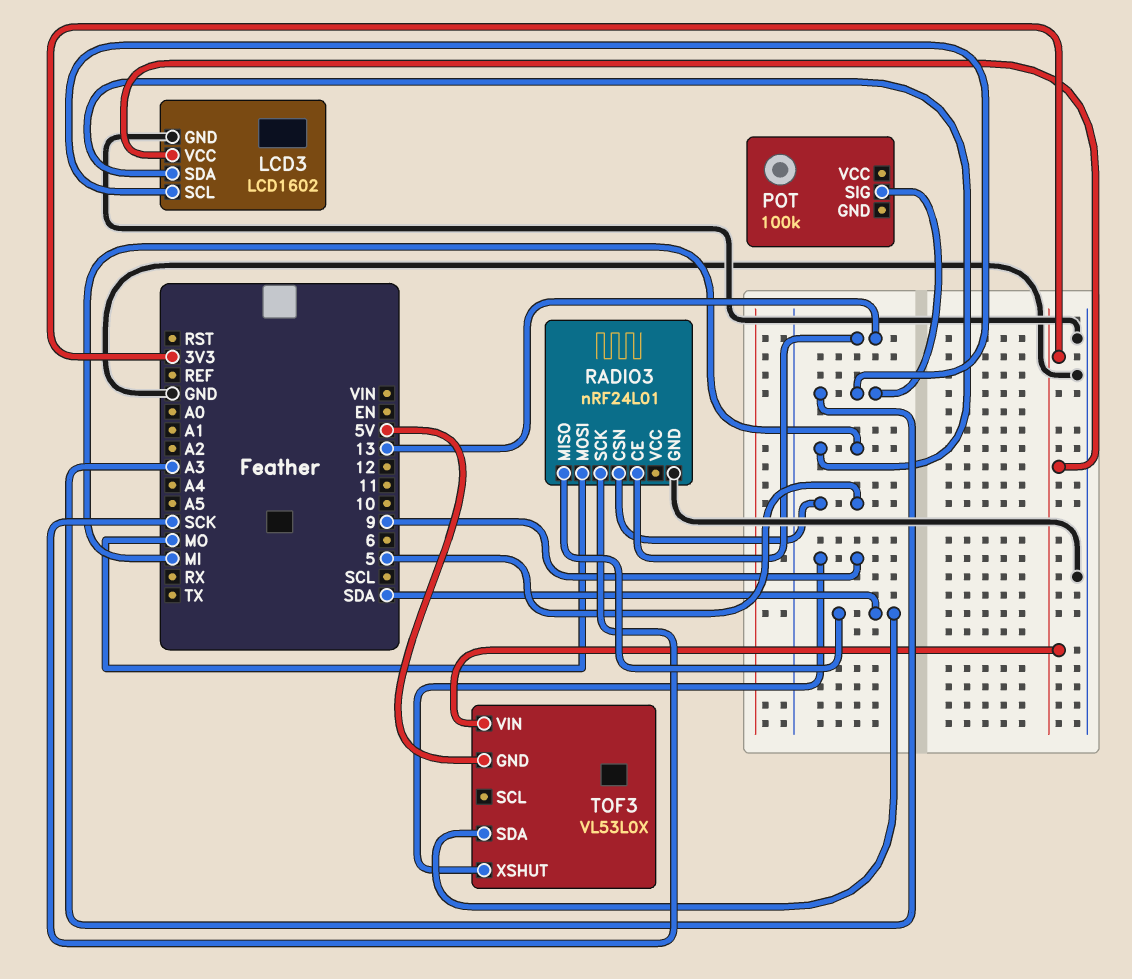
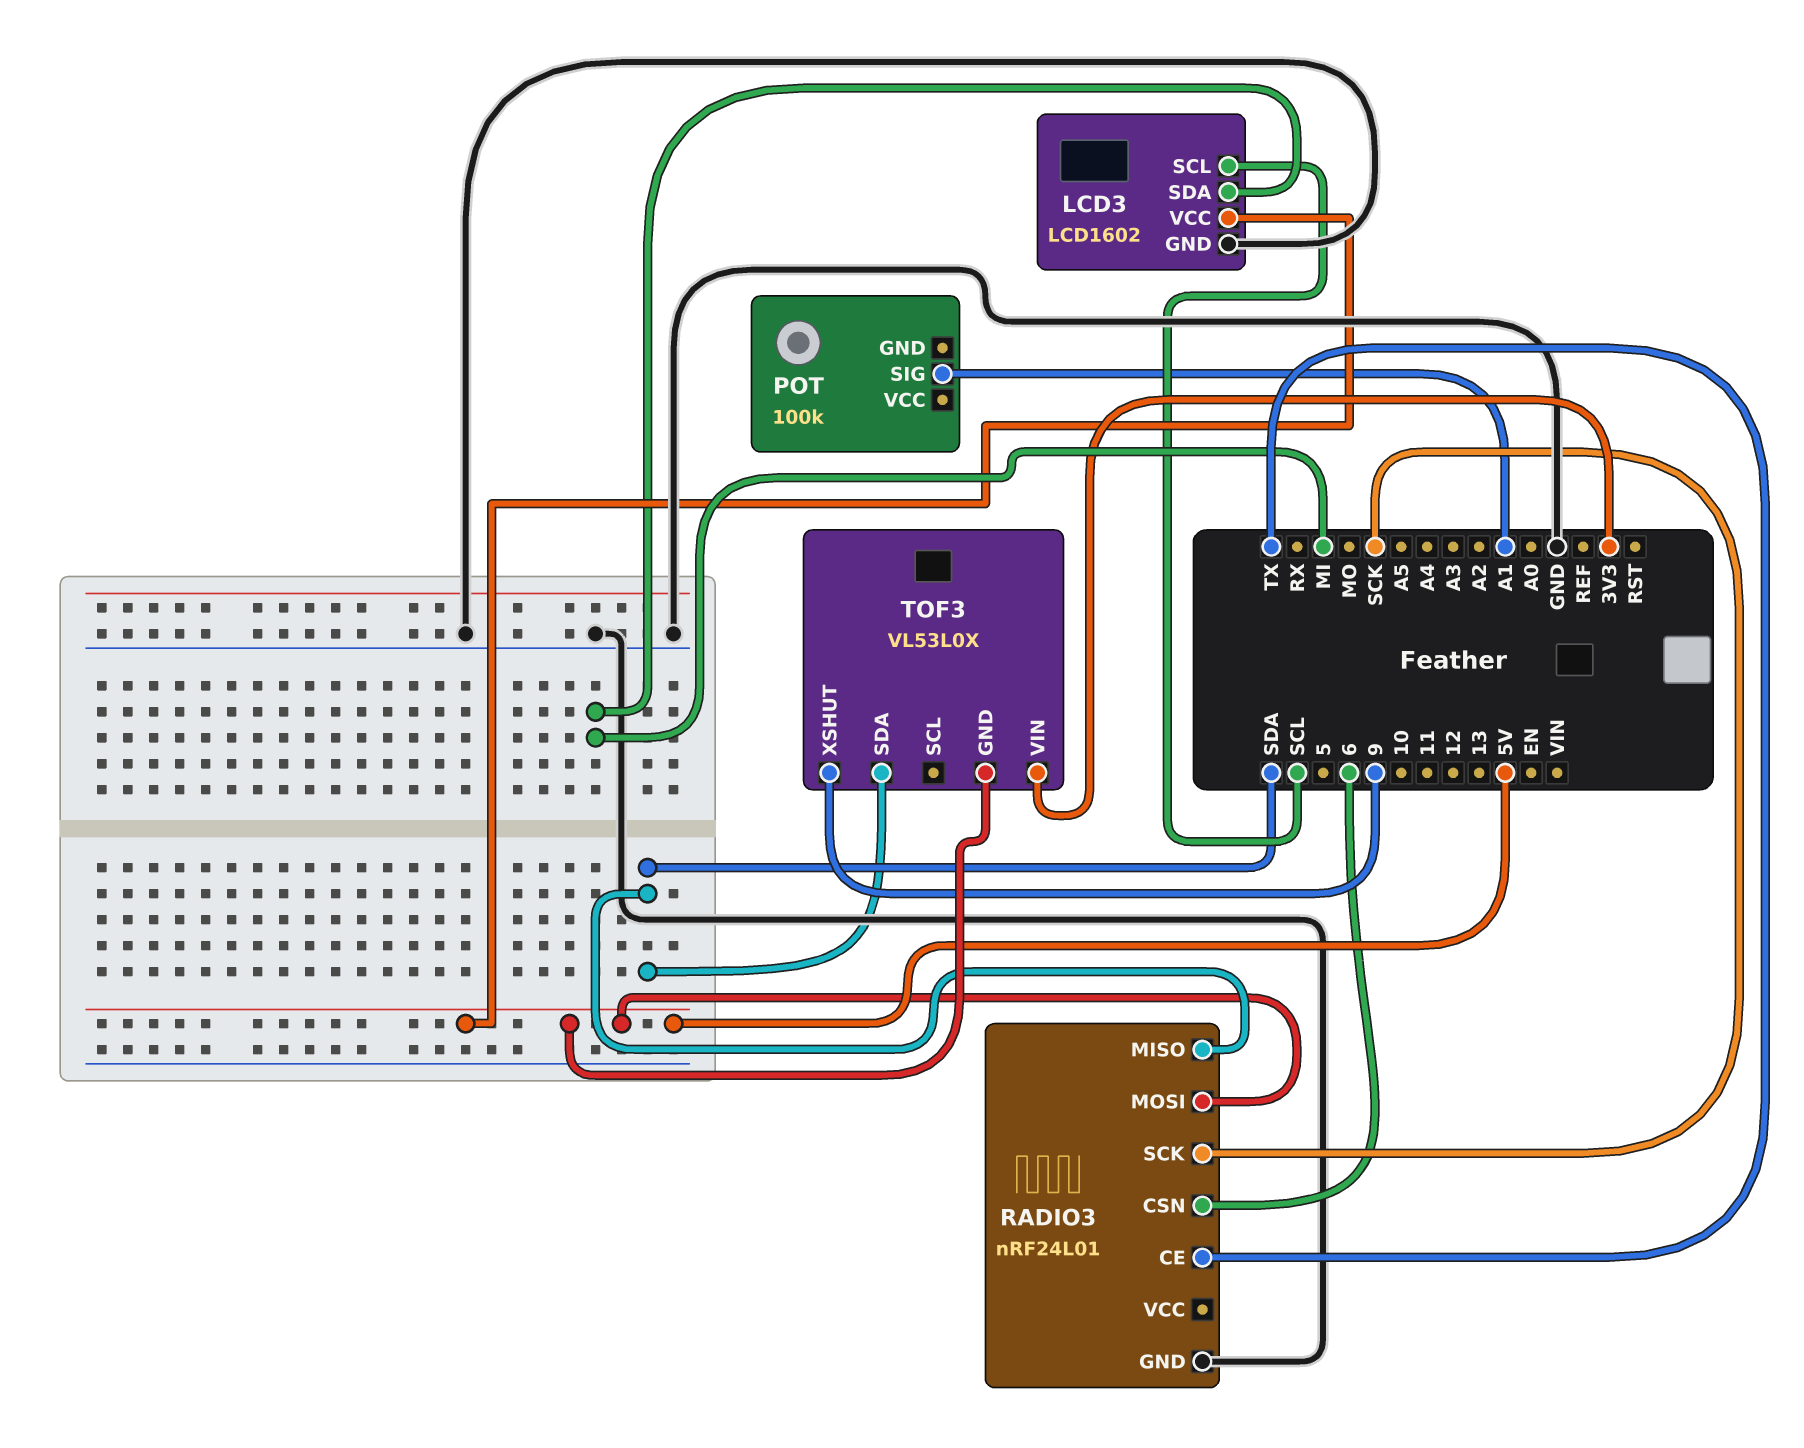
LCD3 pin SCL: A3 -> SCL
LCD3 pin VCC: 3V3 -> 5V
POT pin SIG: A3 -> A1
RADIO3 pin CE: 13 -> TX
RADIO3 pin CSN: 5 -> 6
RADIO3 pin MOSI: MO -> 5V

